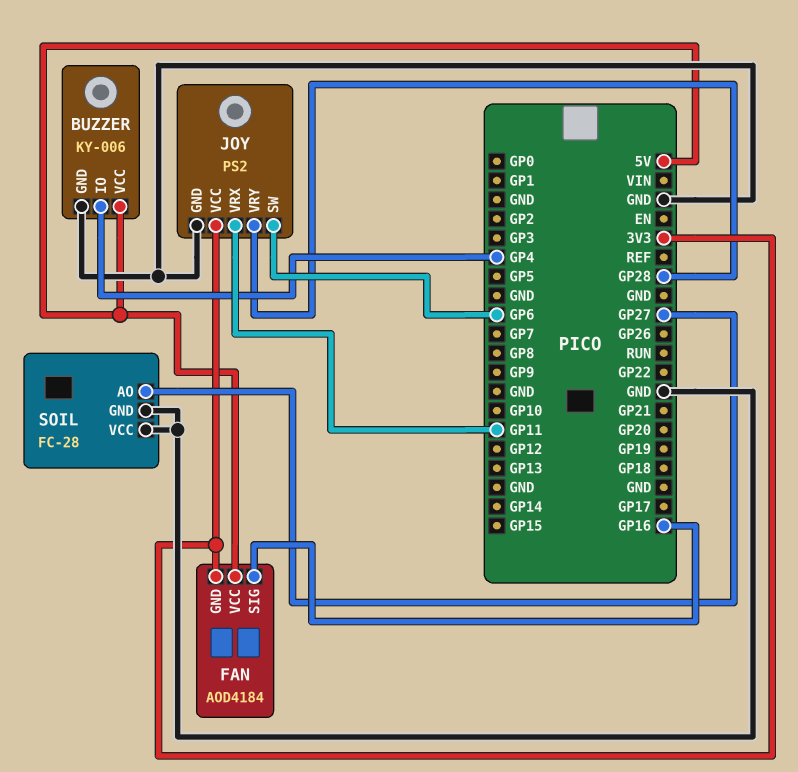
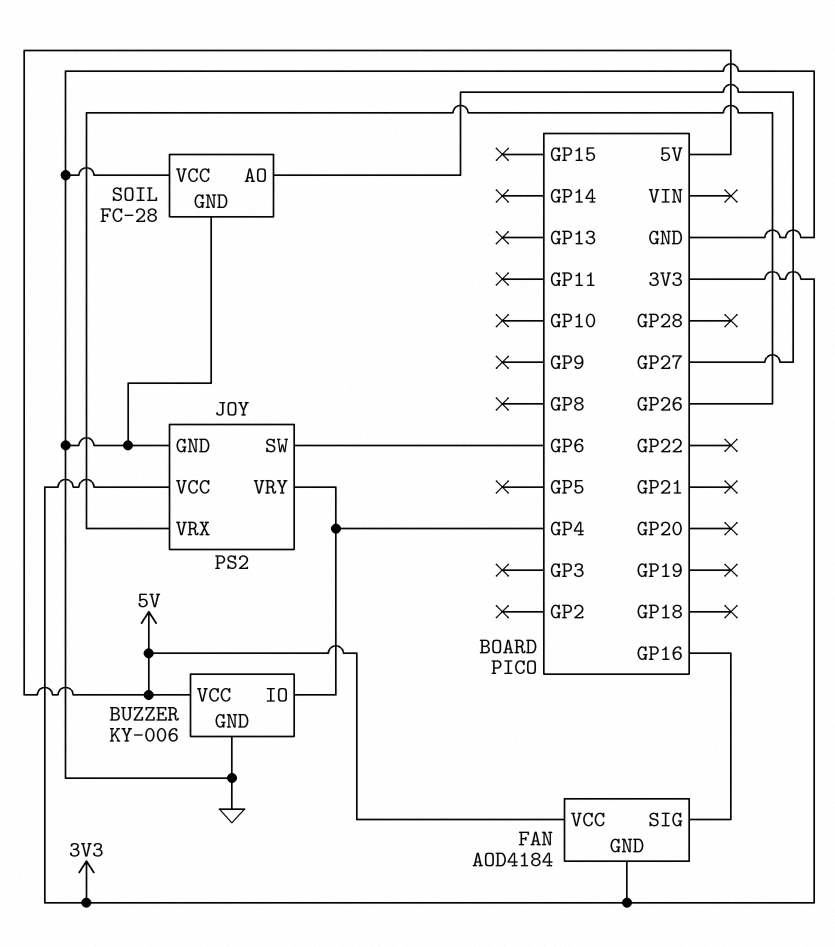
JOY pin VRX: GP11 -> GP26
JOY pin VRY: GP28 -> GP4

